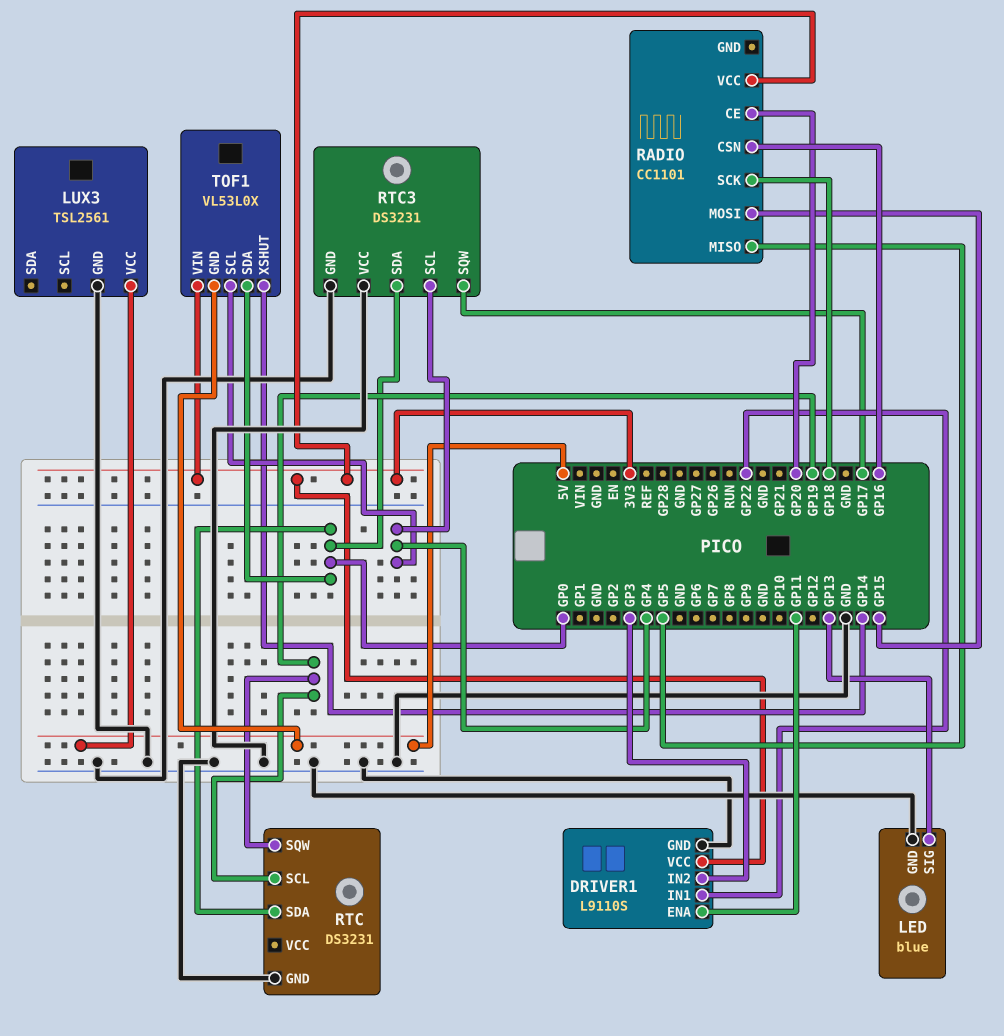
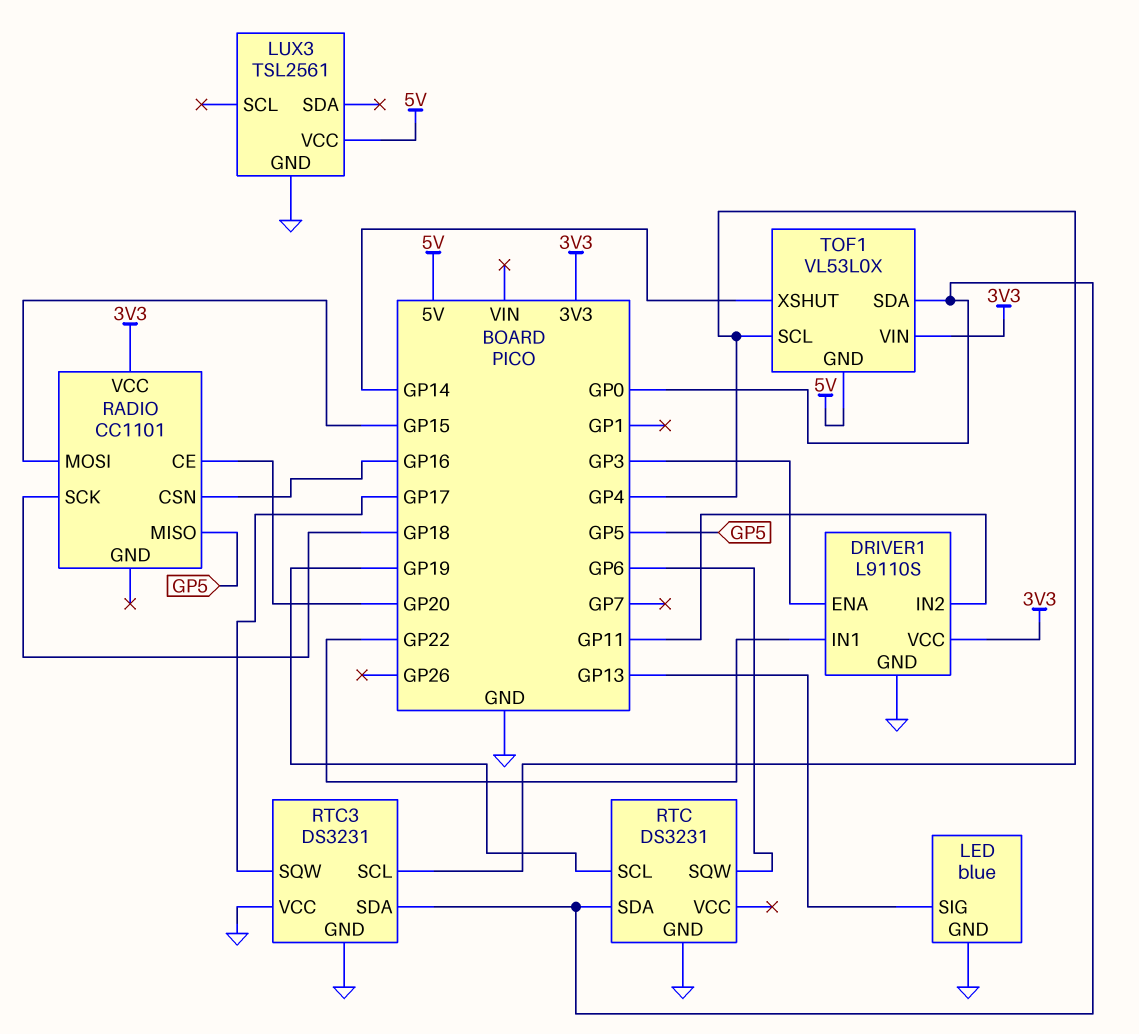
DRIVER1 pin ENA: GP11 -> GP3
DRIVER1 pin IN2: GP3 -> GP11
RTC pin SQW: GP19 -> GP6

